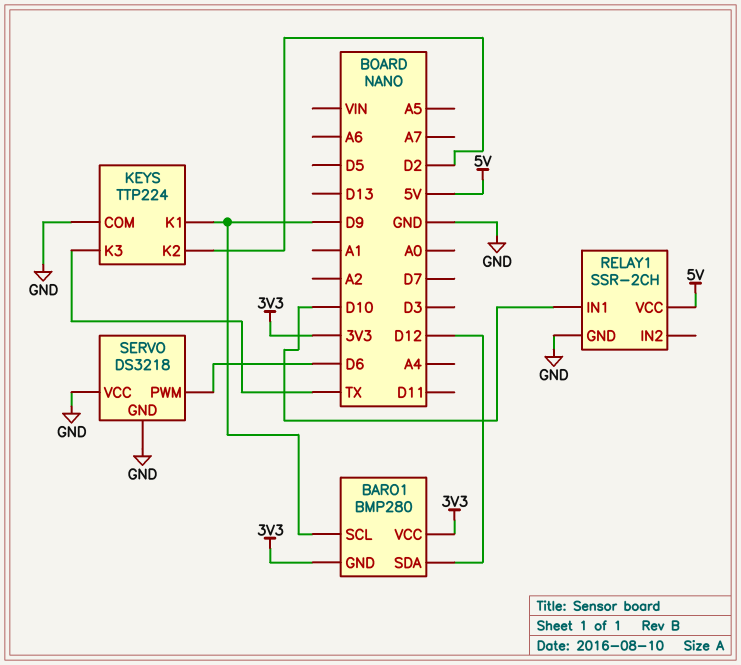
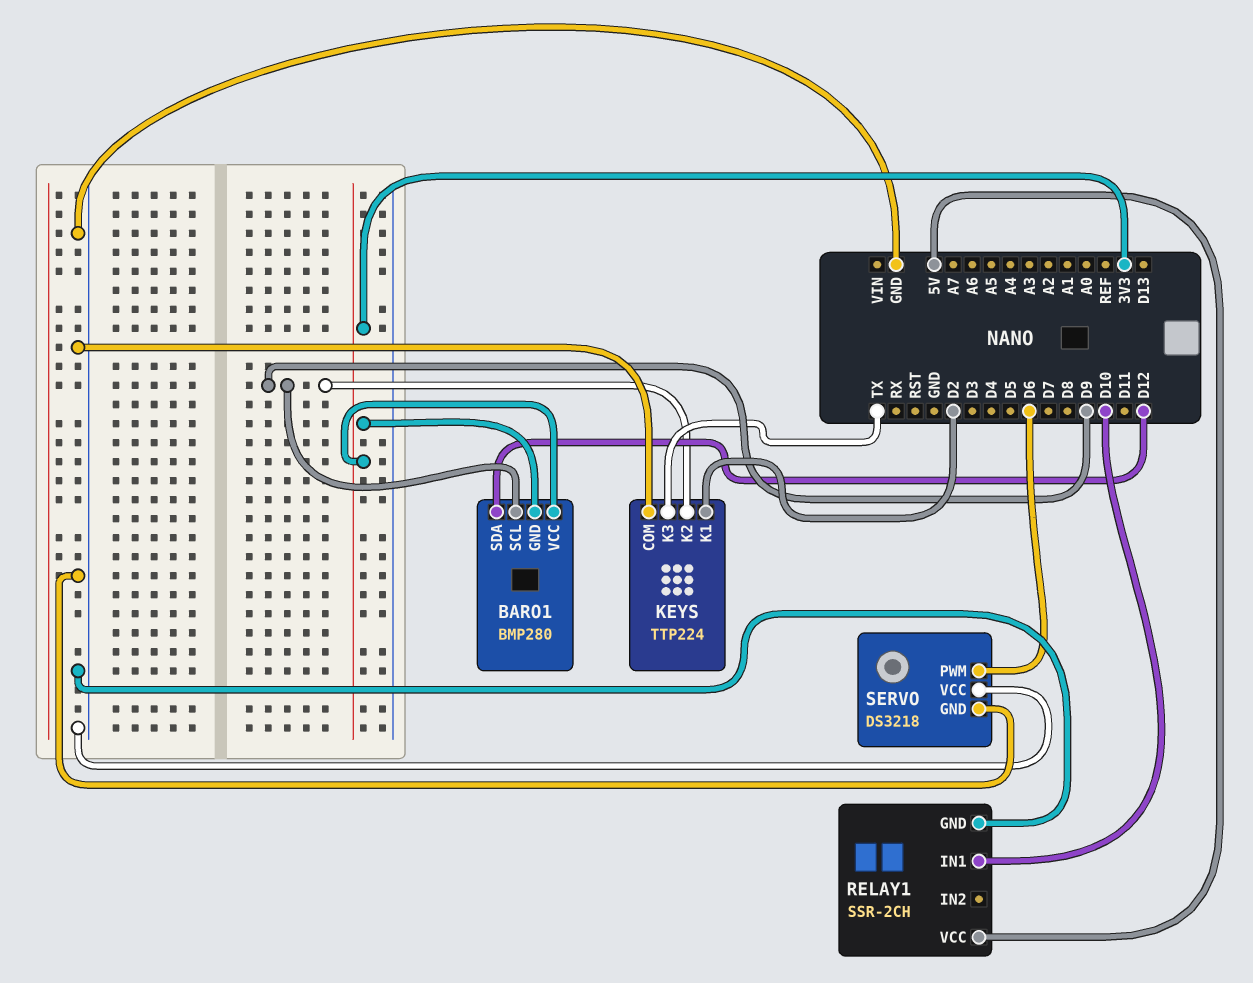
KEYS pin K1: D9 -> D2
KEYS pin K2: D2 -> D9

